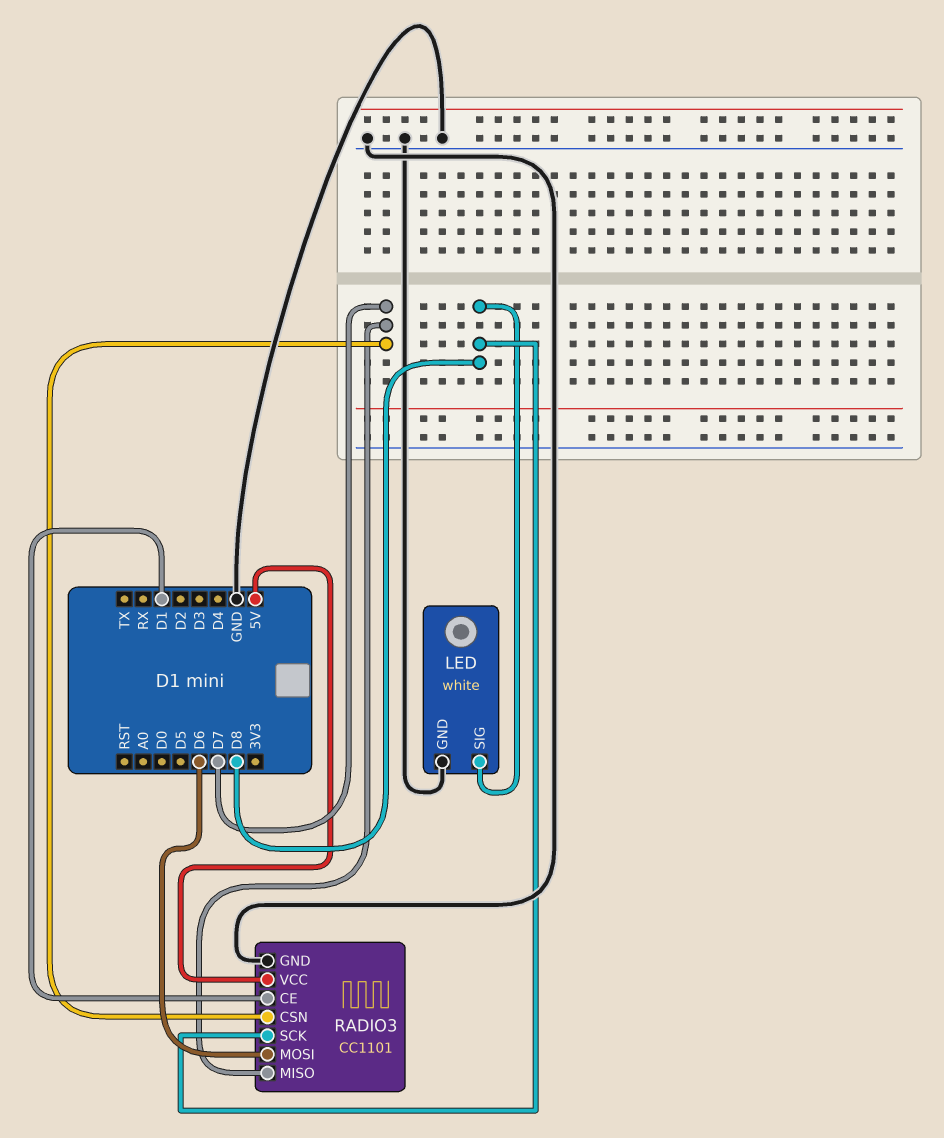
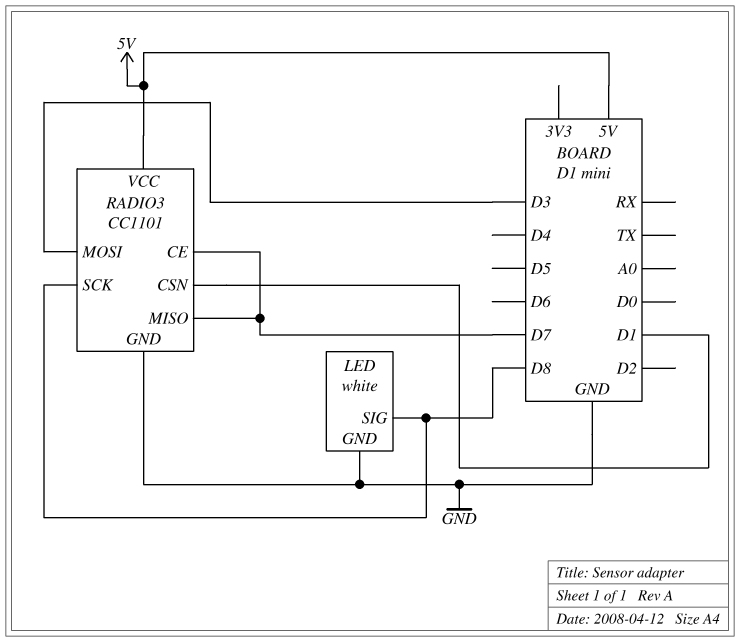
RADIO3 pin CE: D1 -> D7
RADIO3 pin CSN: D7 -> D1
RADIO3 pin MOSI: D6 -> D3

